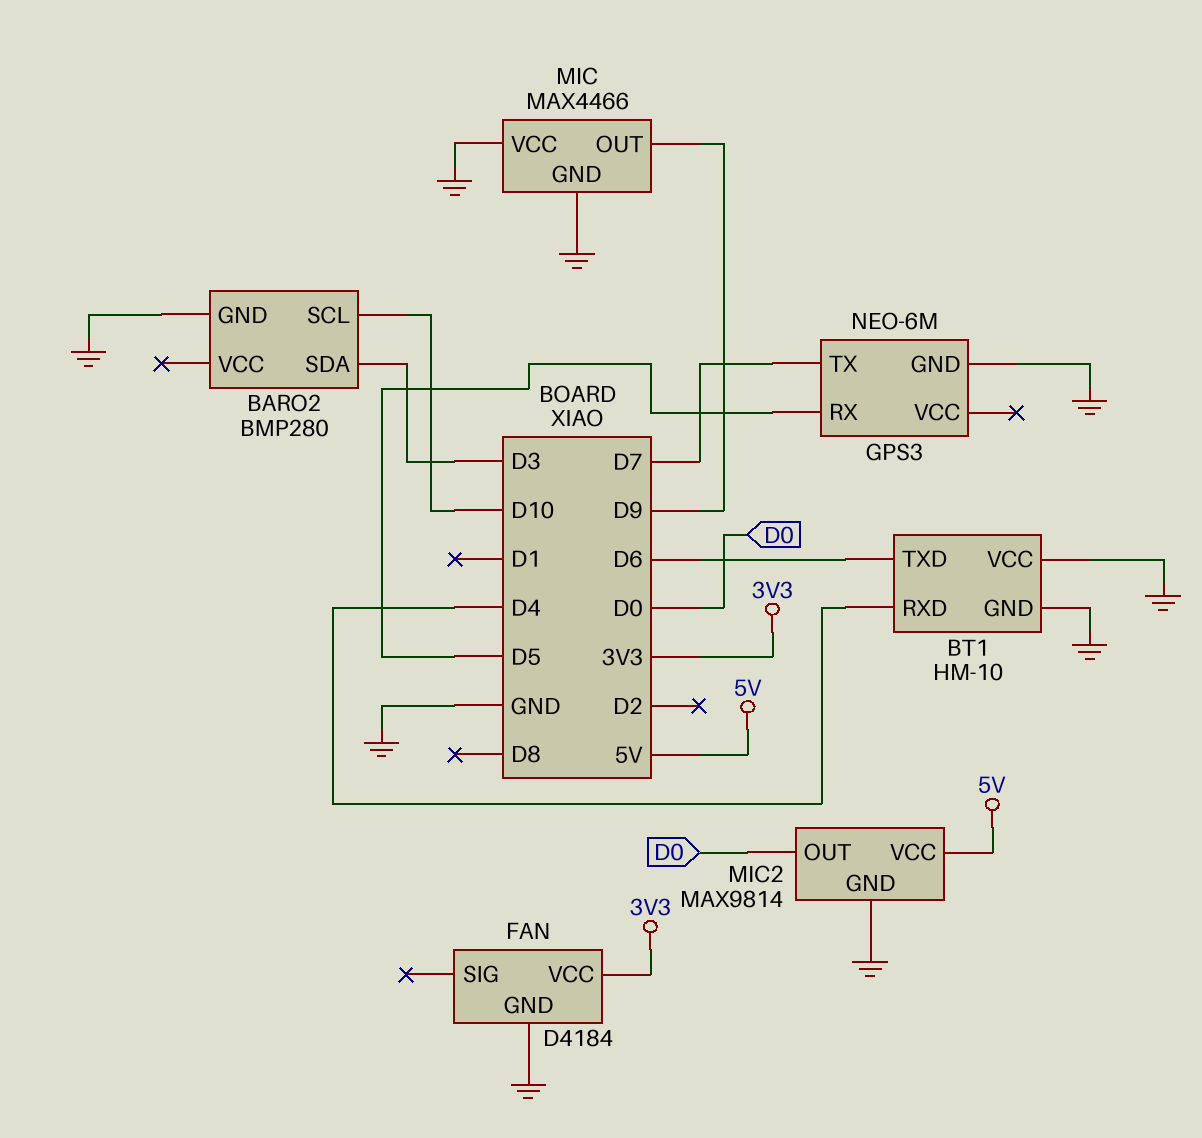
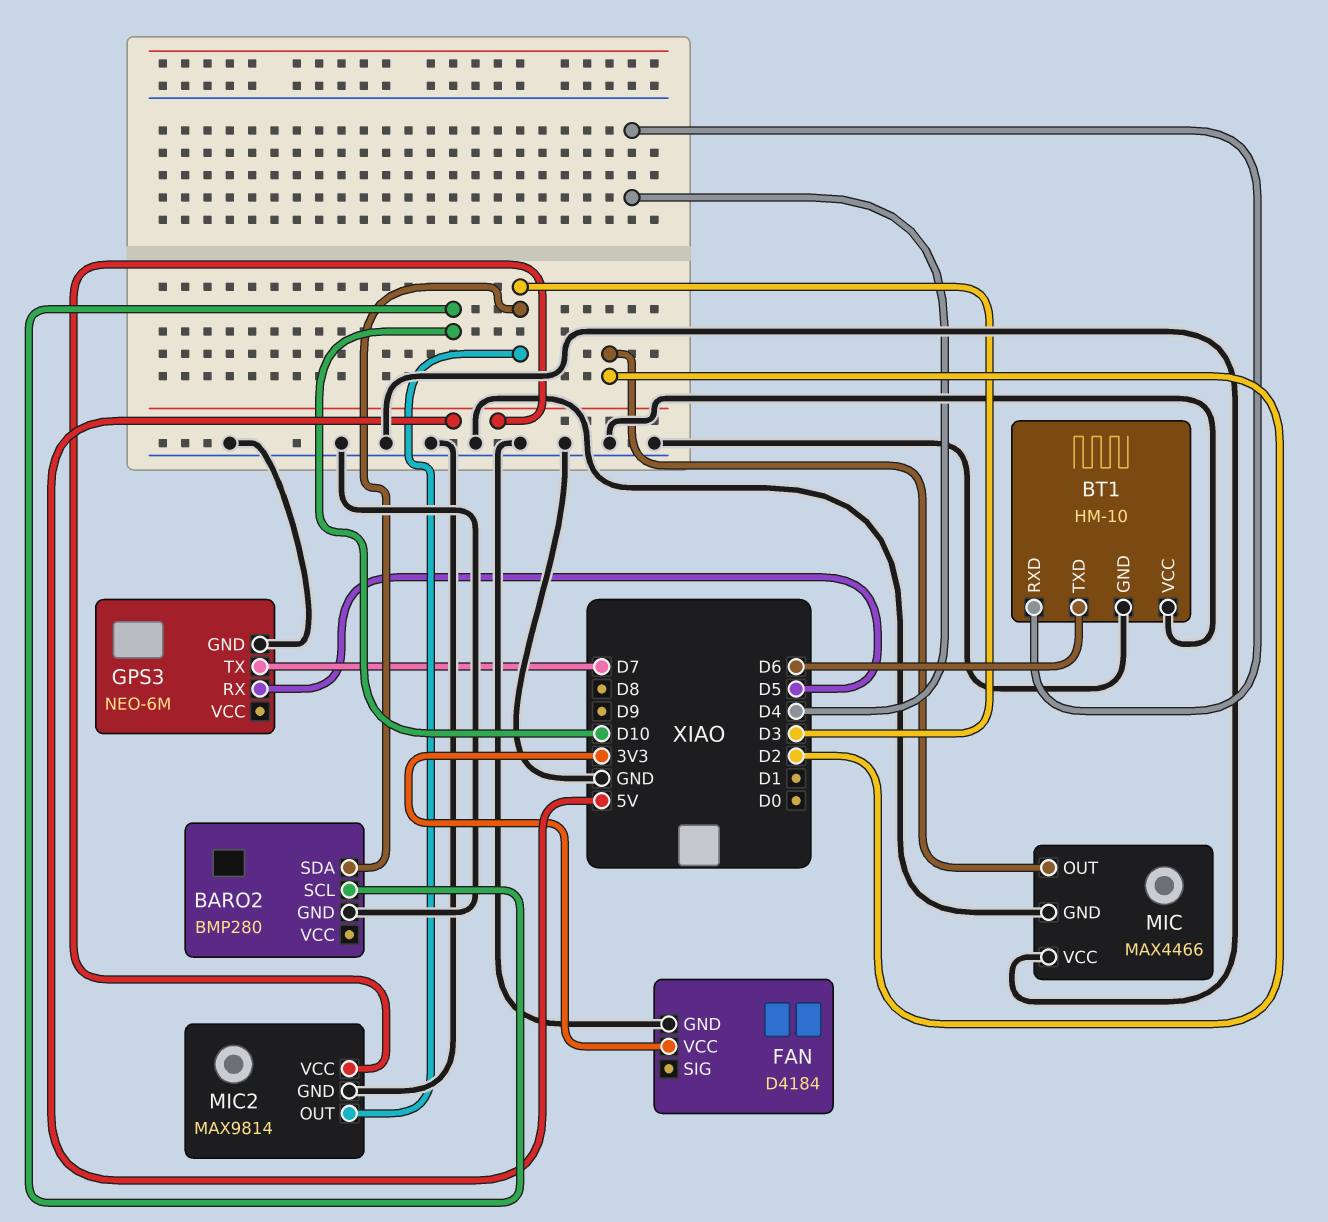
MIC pin OUT: D9 -> D2
MIC2 pin OUT: D0 -> D3

